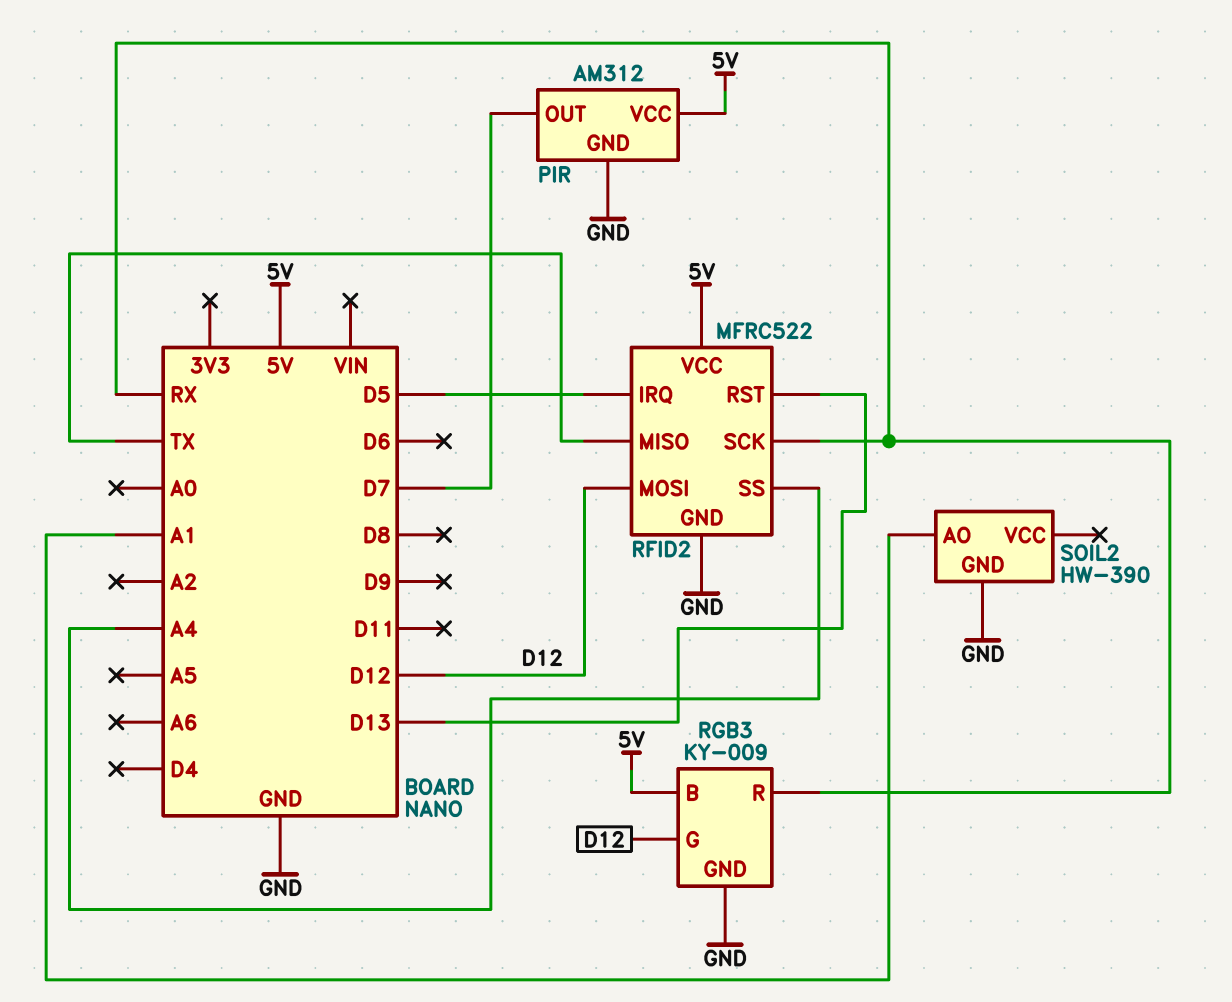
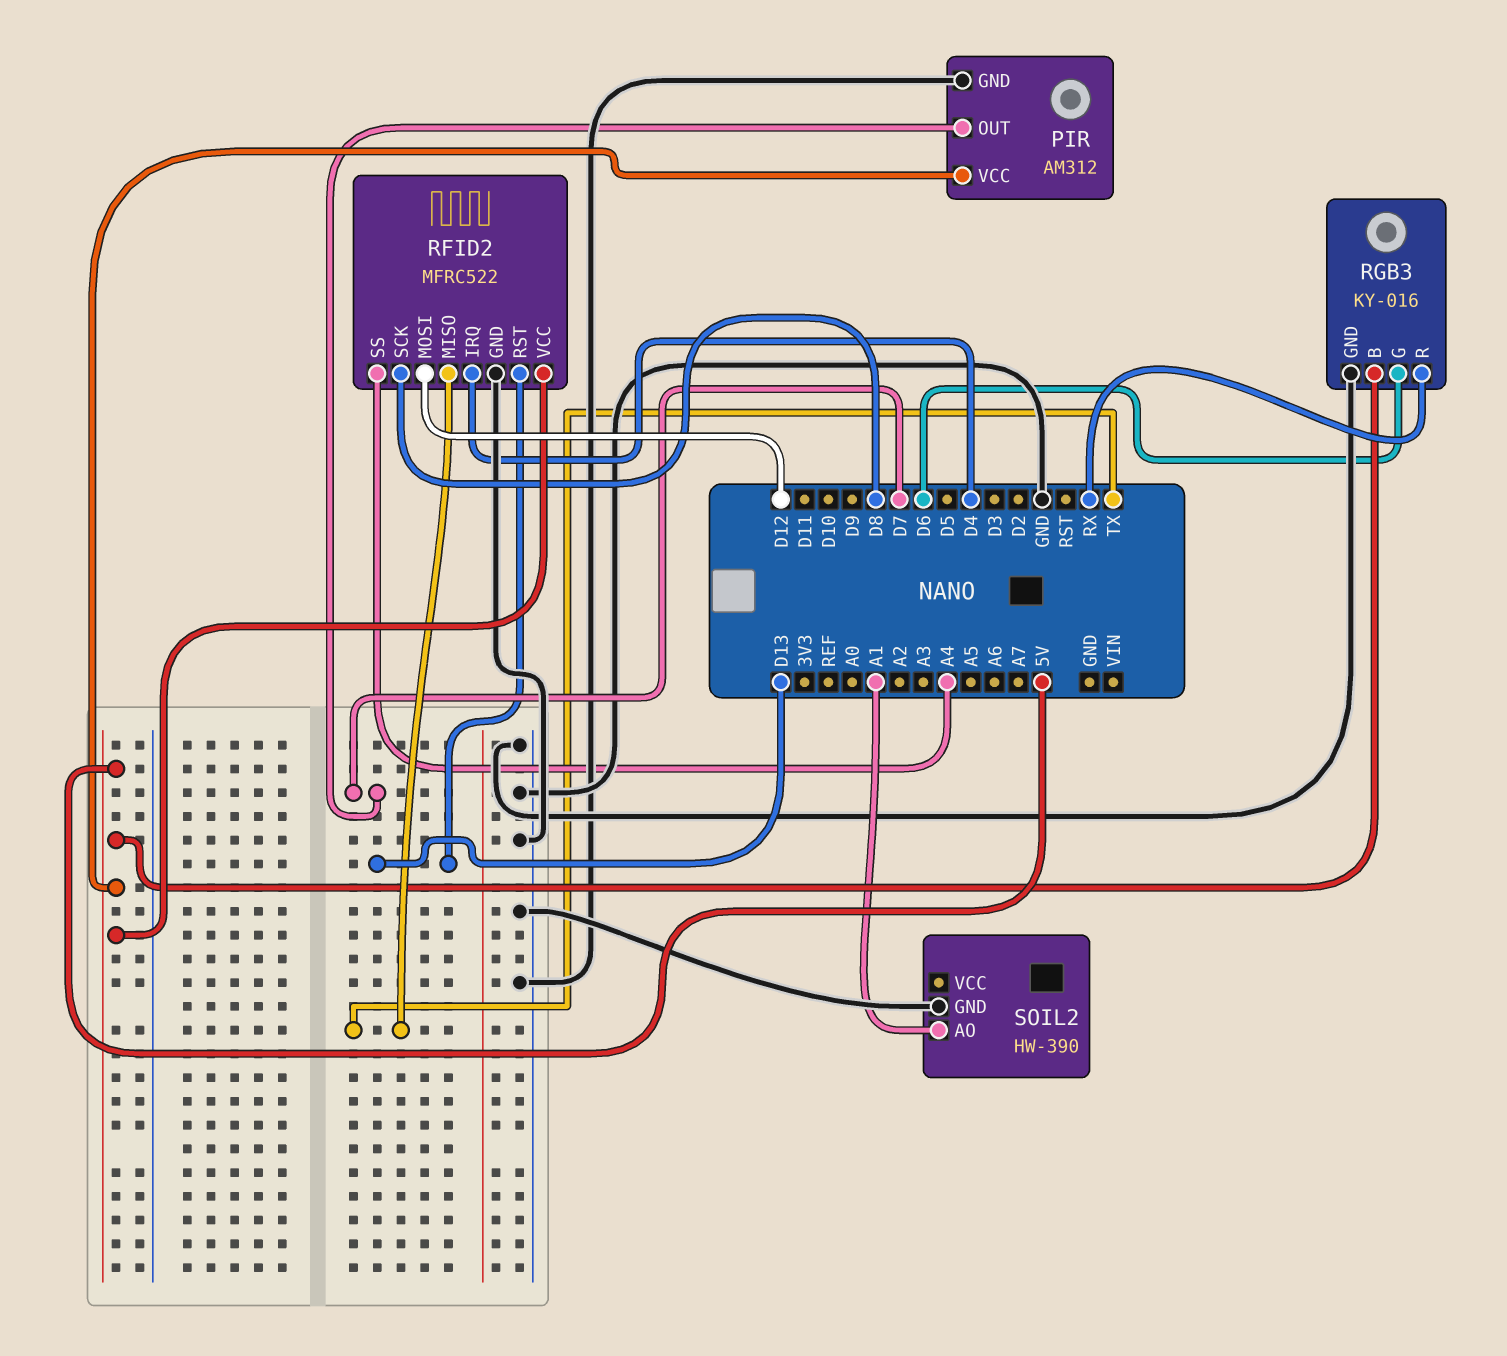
RFID2 pin IRQ: D5 -> D4
RFID2 pin SCK: RX -> D8
RGB3: KY-009 -> KY-016
RGB3 pin G: D12 -> D6

